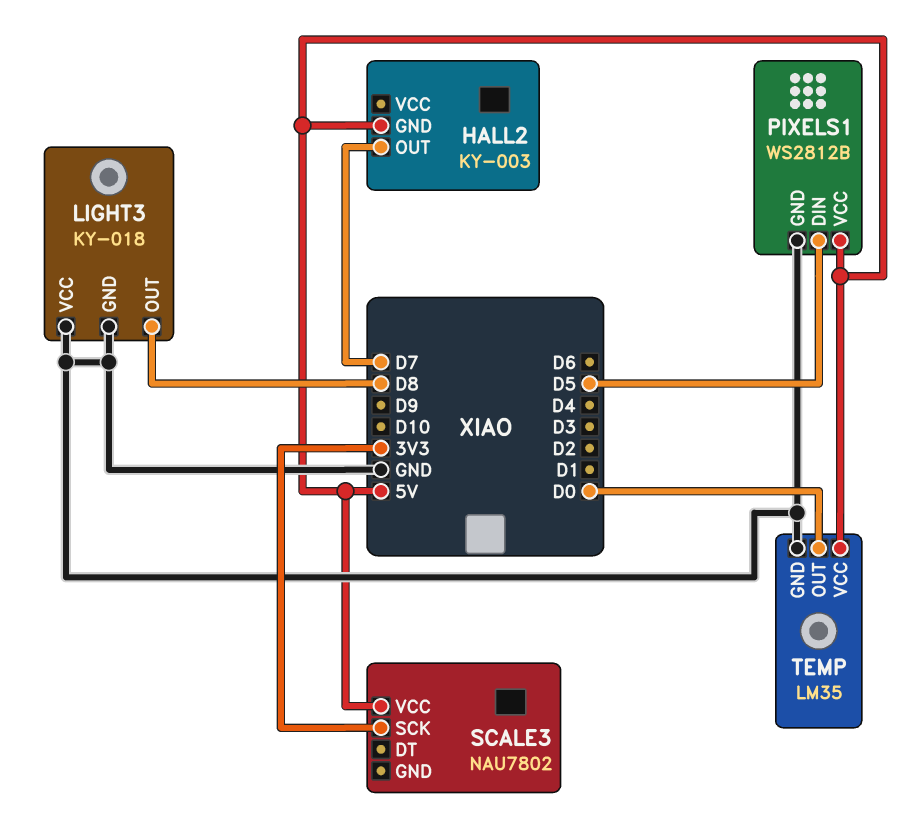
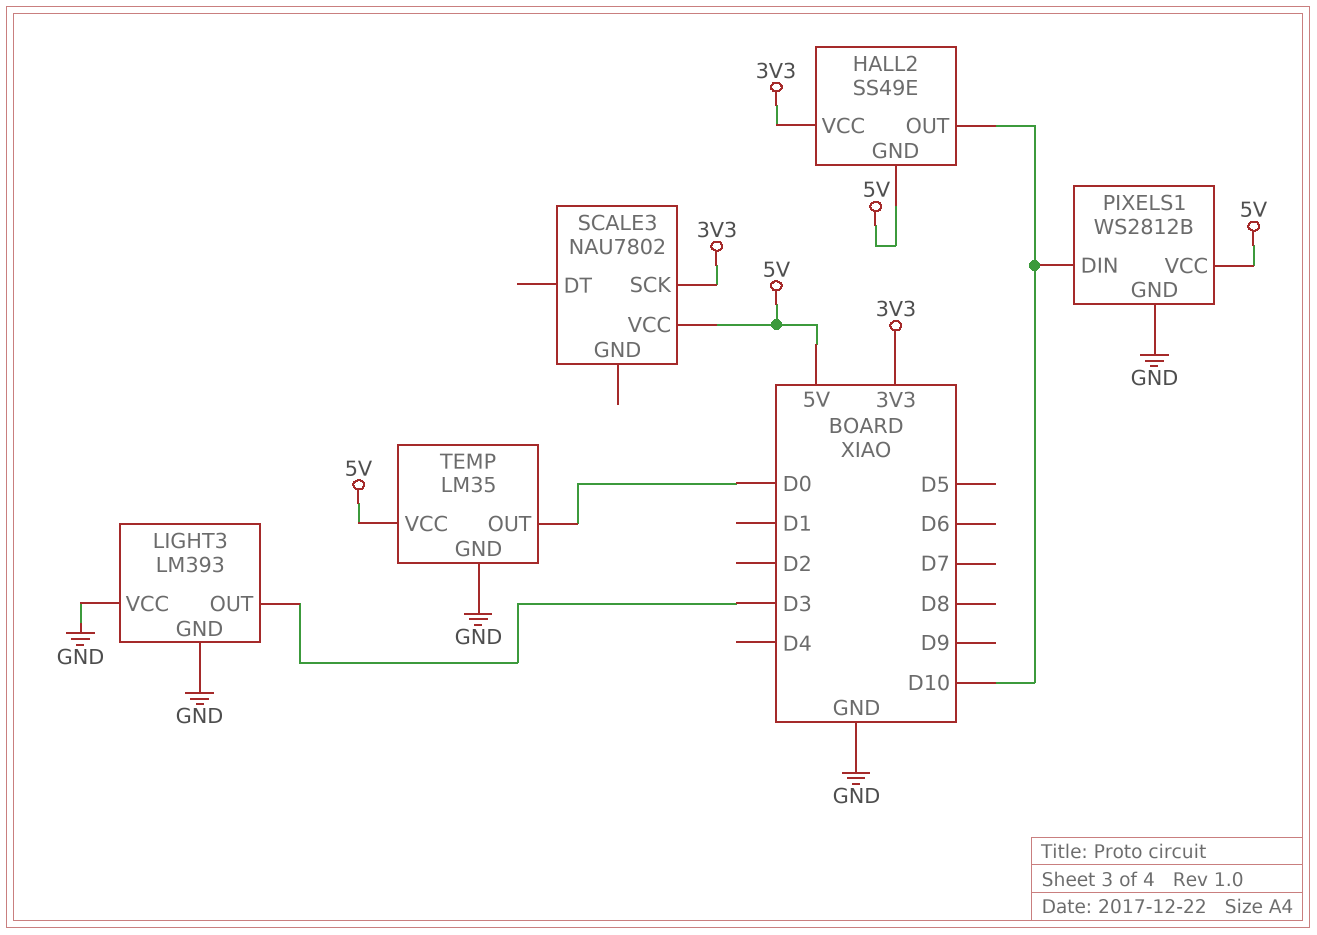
HALL2: KY-003 -> SS49E
HALL2 pin OUT: D7 -> D10
HALL2 pin VCC: none -> 3V3
LIGHT3: KY-018 -> LM393
LIGHT3 pin OUT: D8 -> D3
PIXELS1 pin DIN: D5 -> D10

